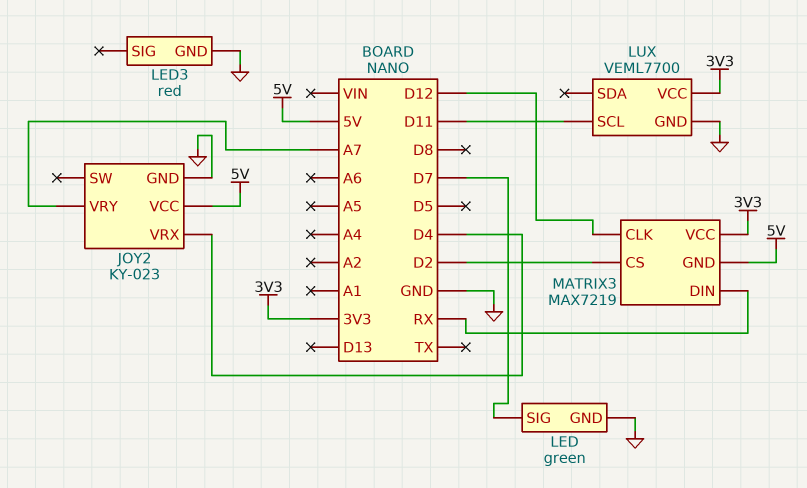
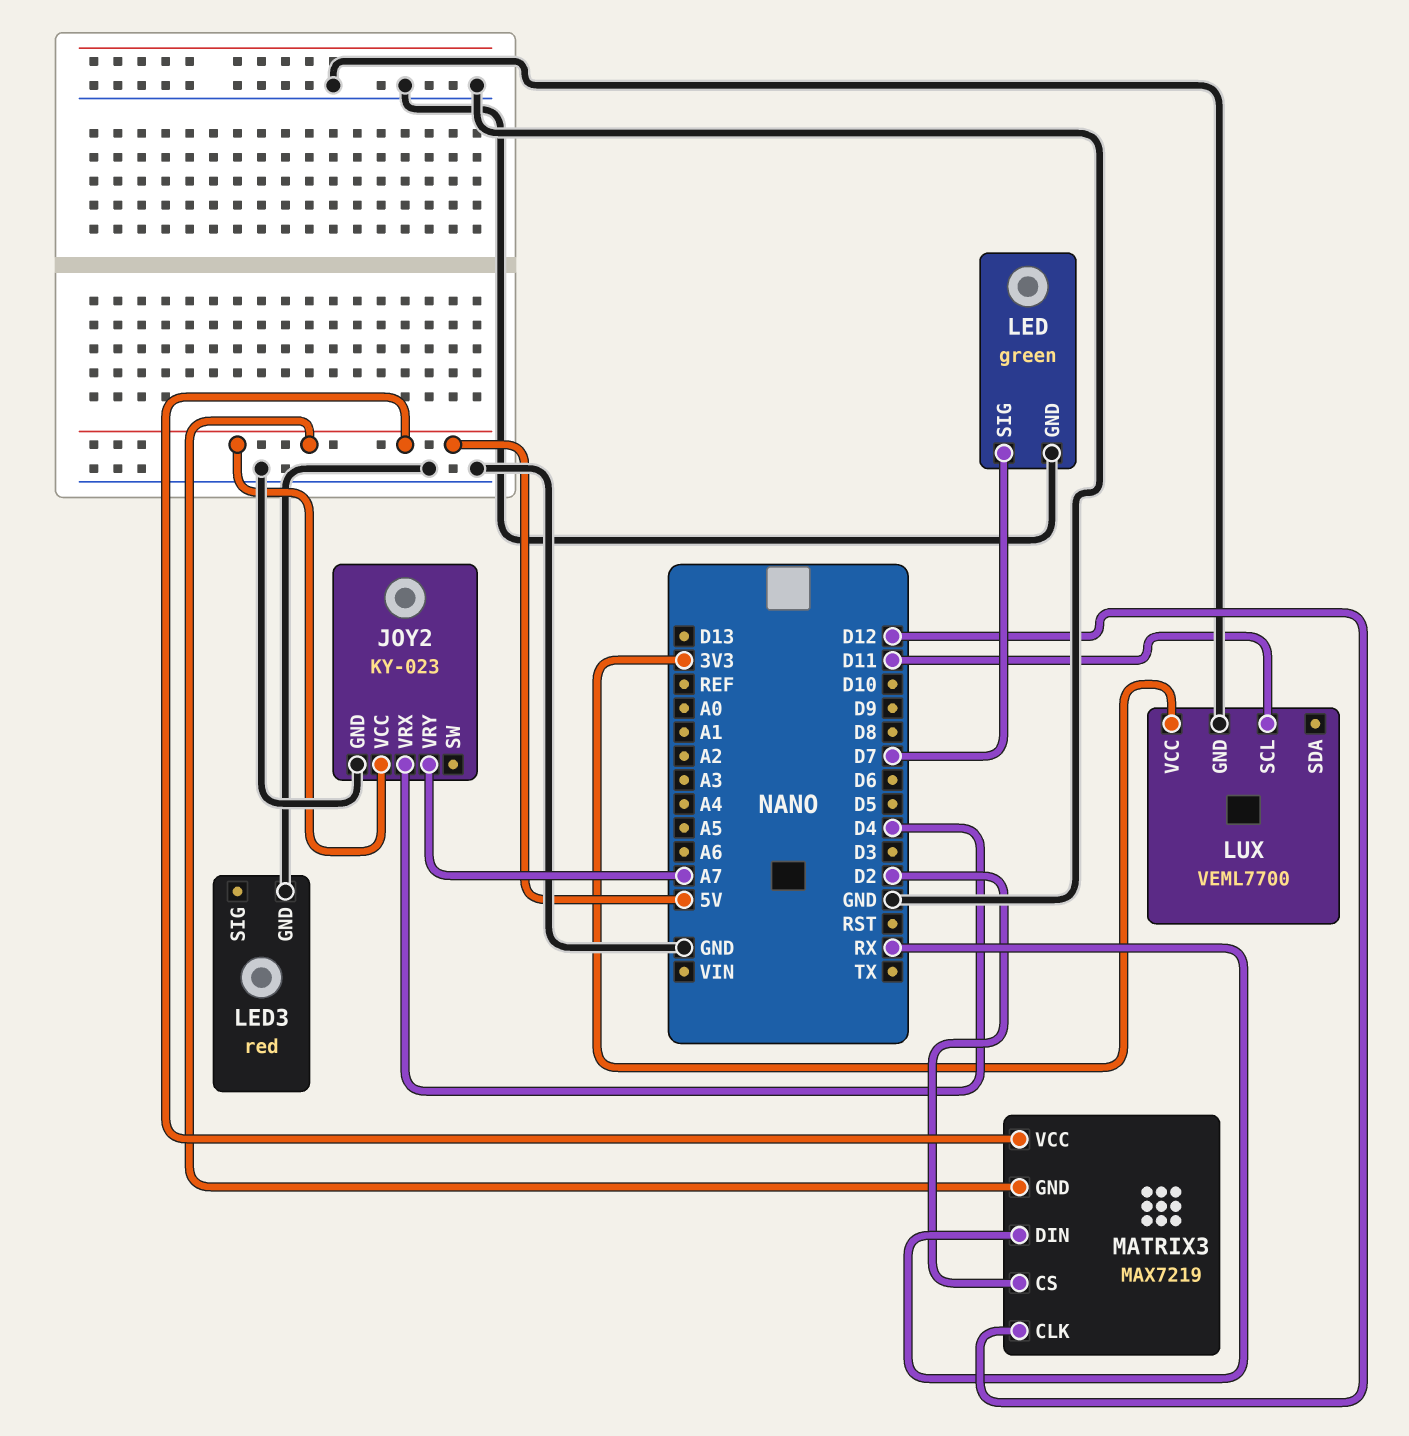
MATRIX3 pin VCC: 3V3 -> 5V

